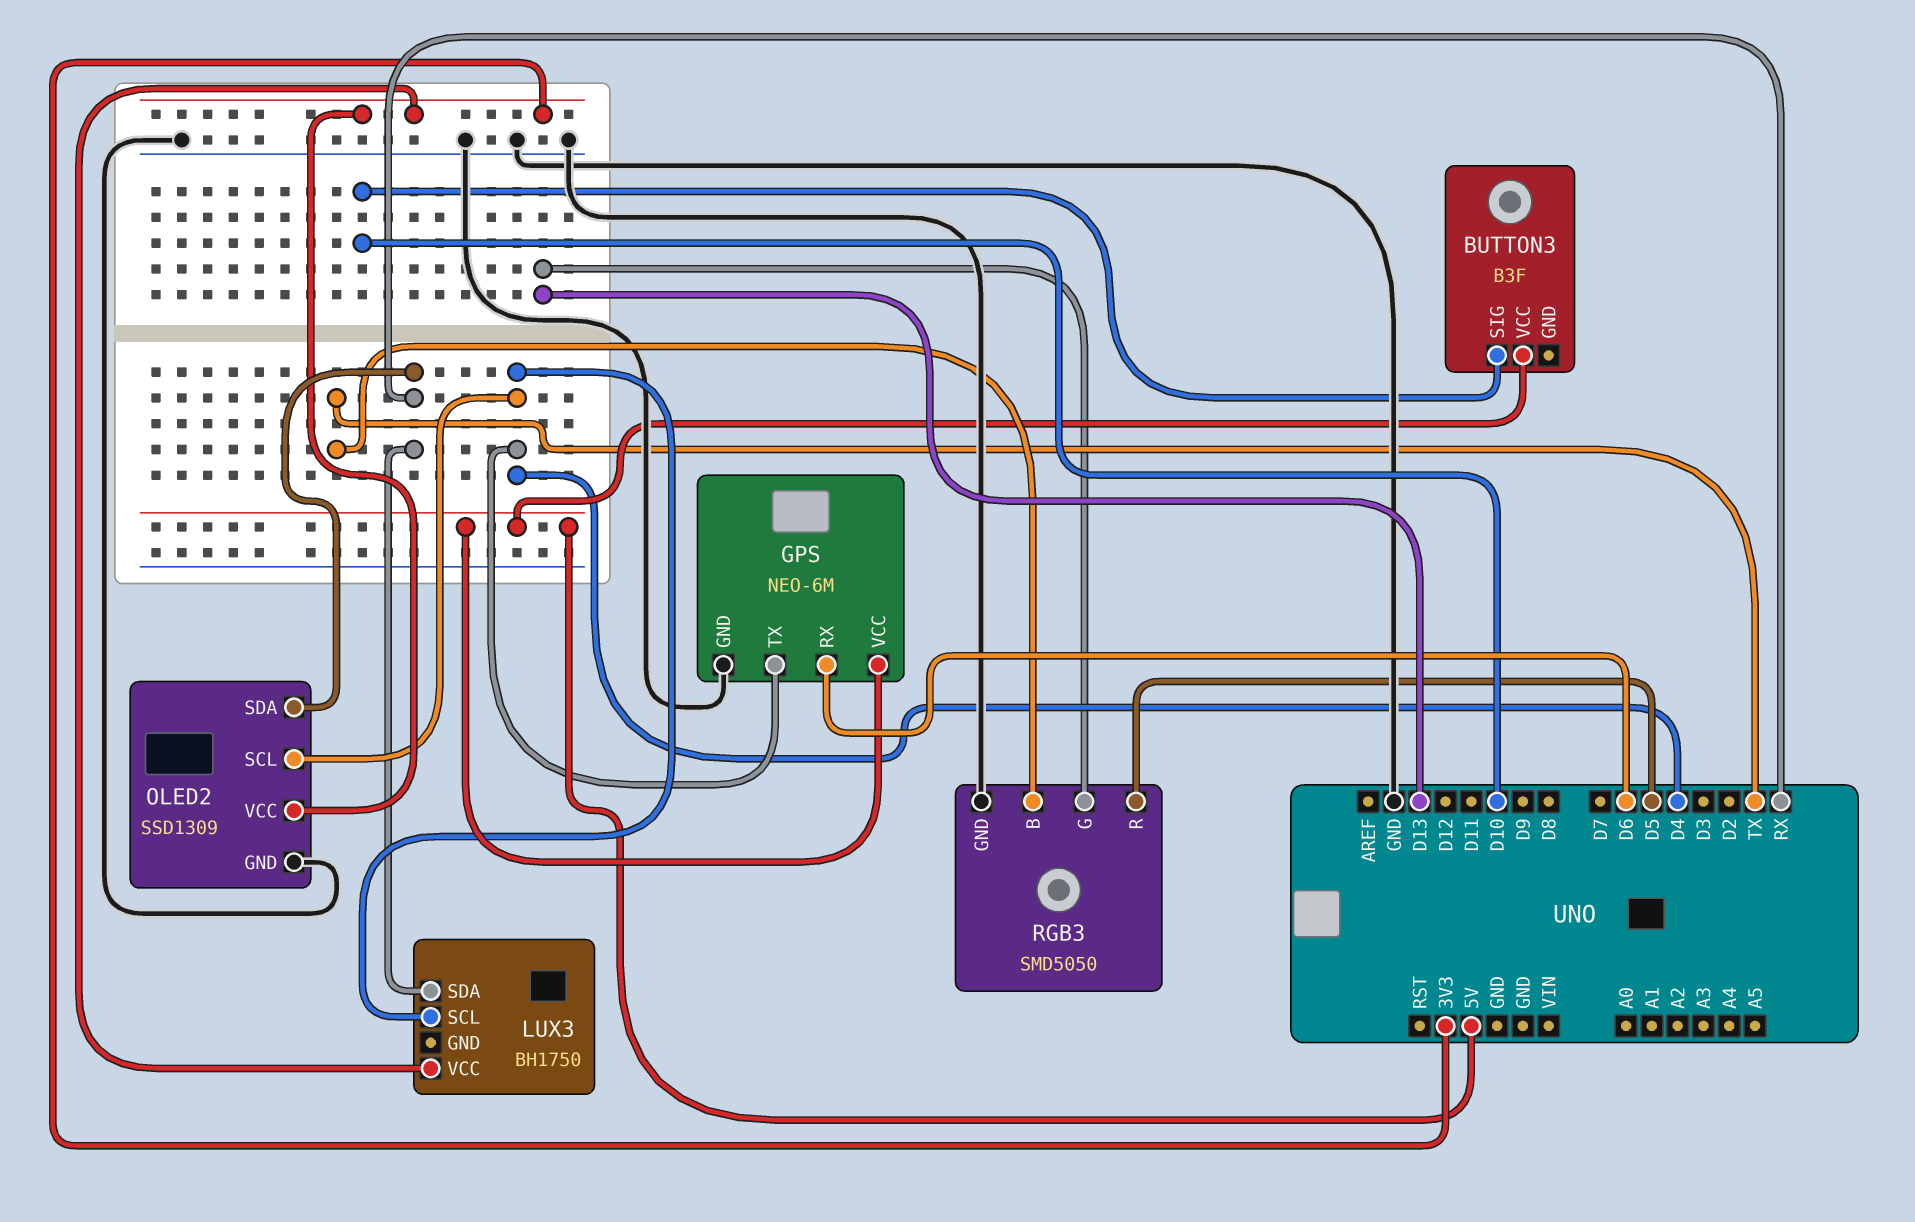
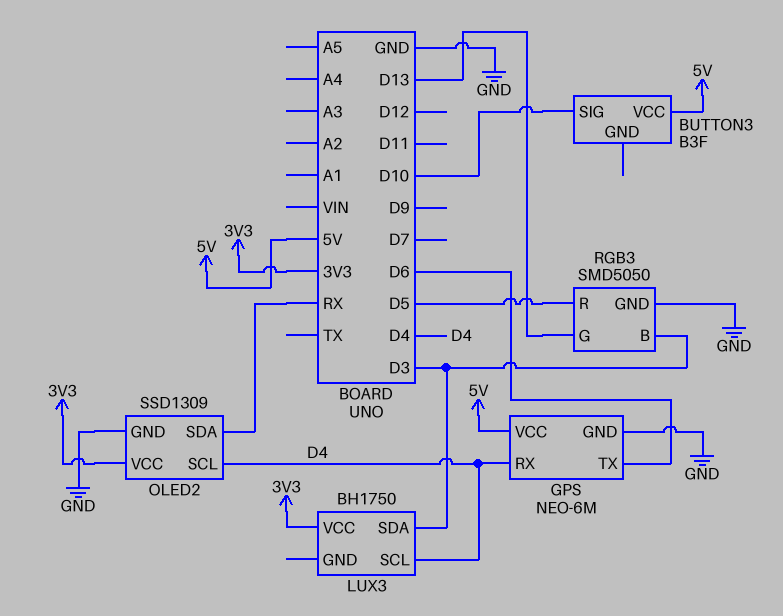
GPS pin RX: D6 -> D4
GPS pin TX: D4 -> D6
LUX3 pin SDA: RX -> D3
RGB3 pin B: TX -> D3

